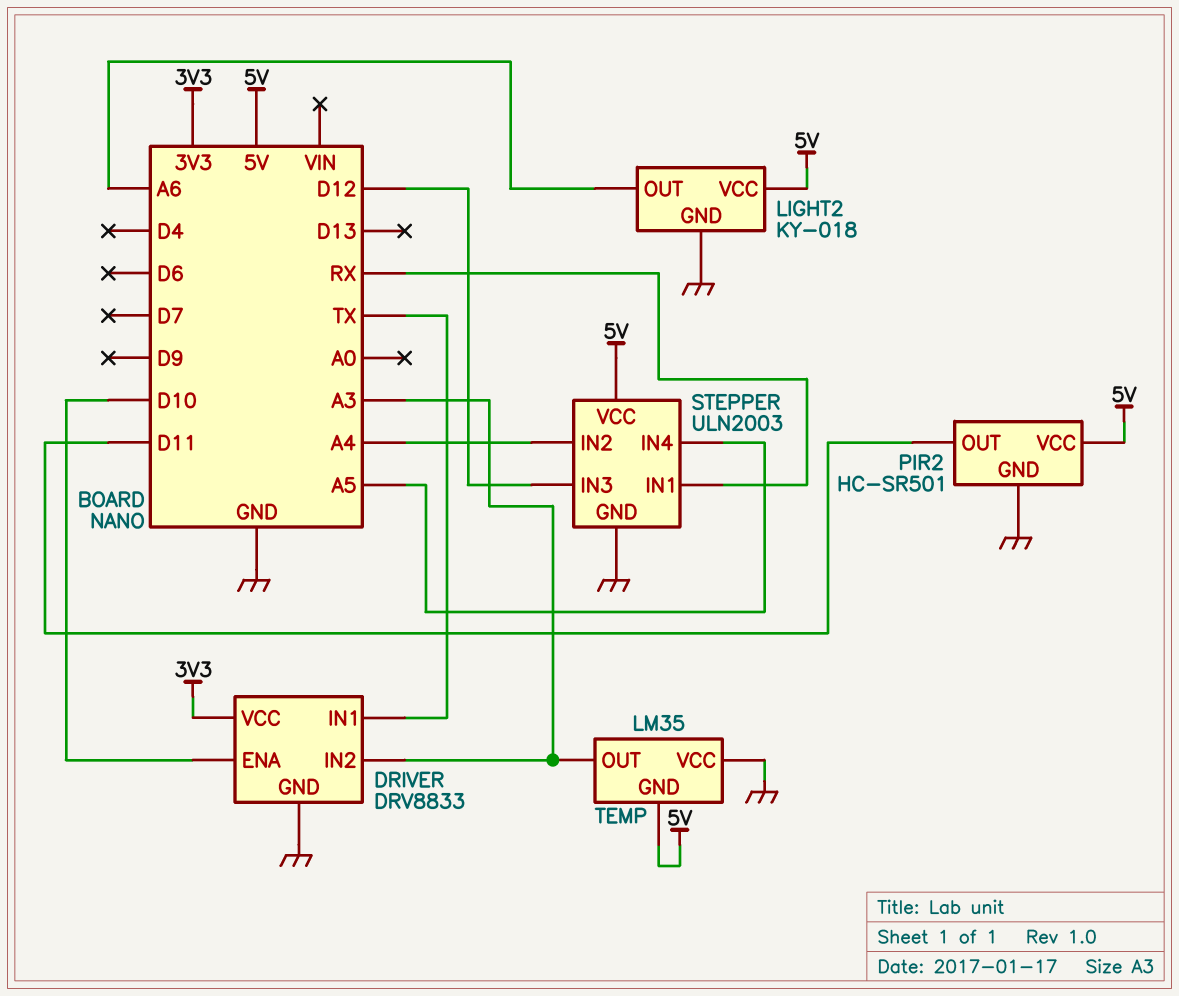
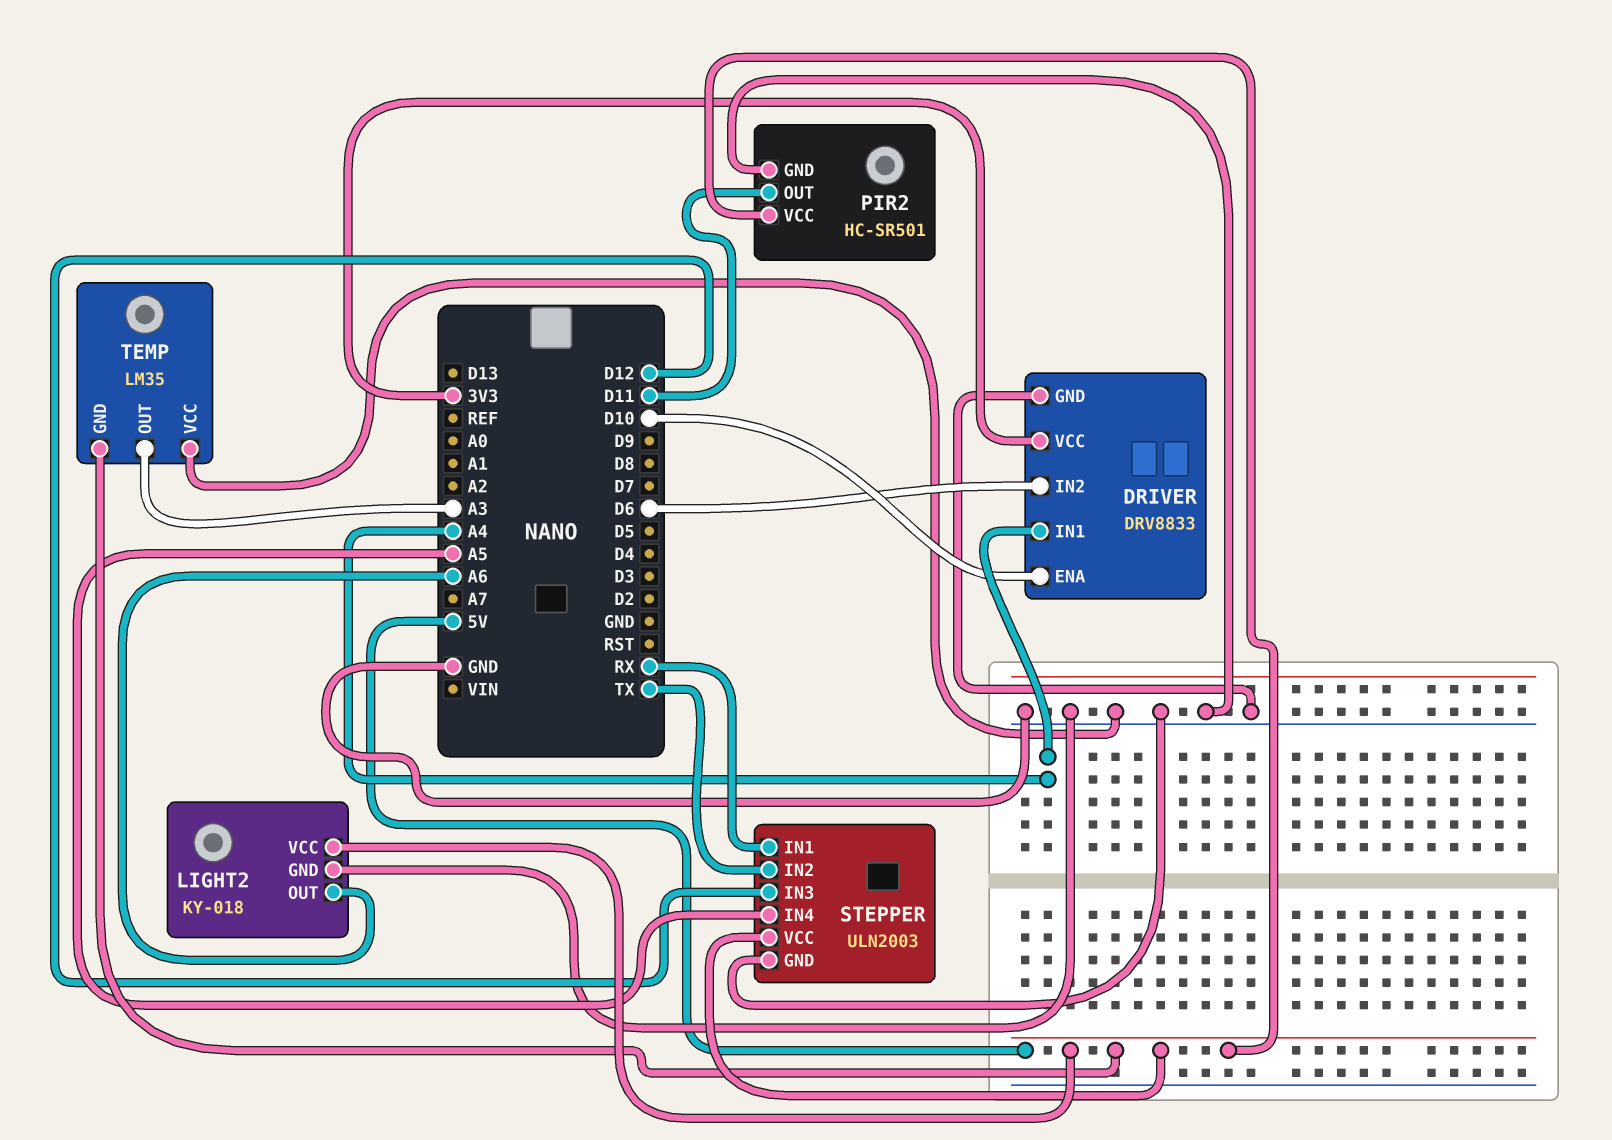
DRIVER pin IN1: TX -> A4
DRIVER pin IN2: A3 -> D6
STEPPER pin IN2: A4 -> TX

